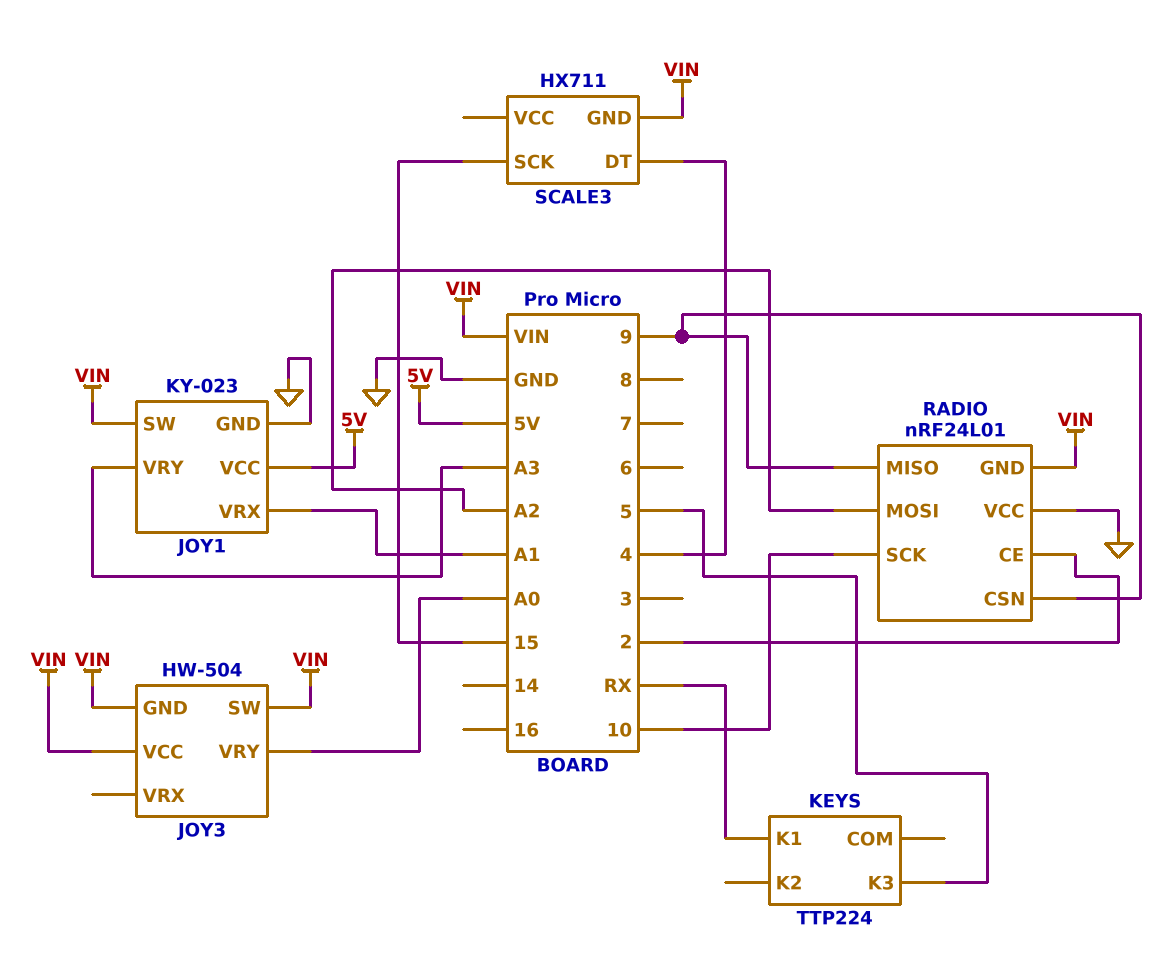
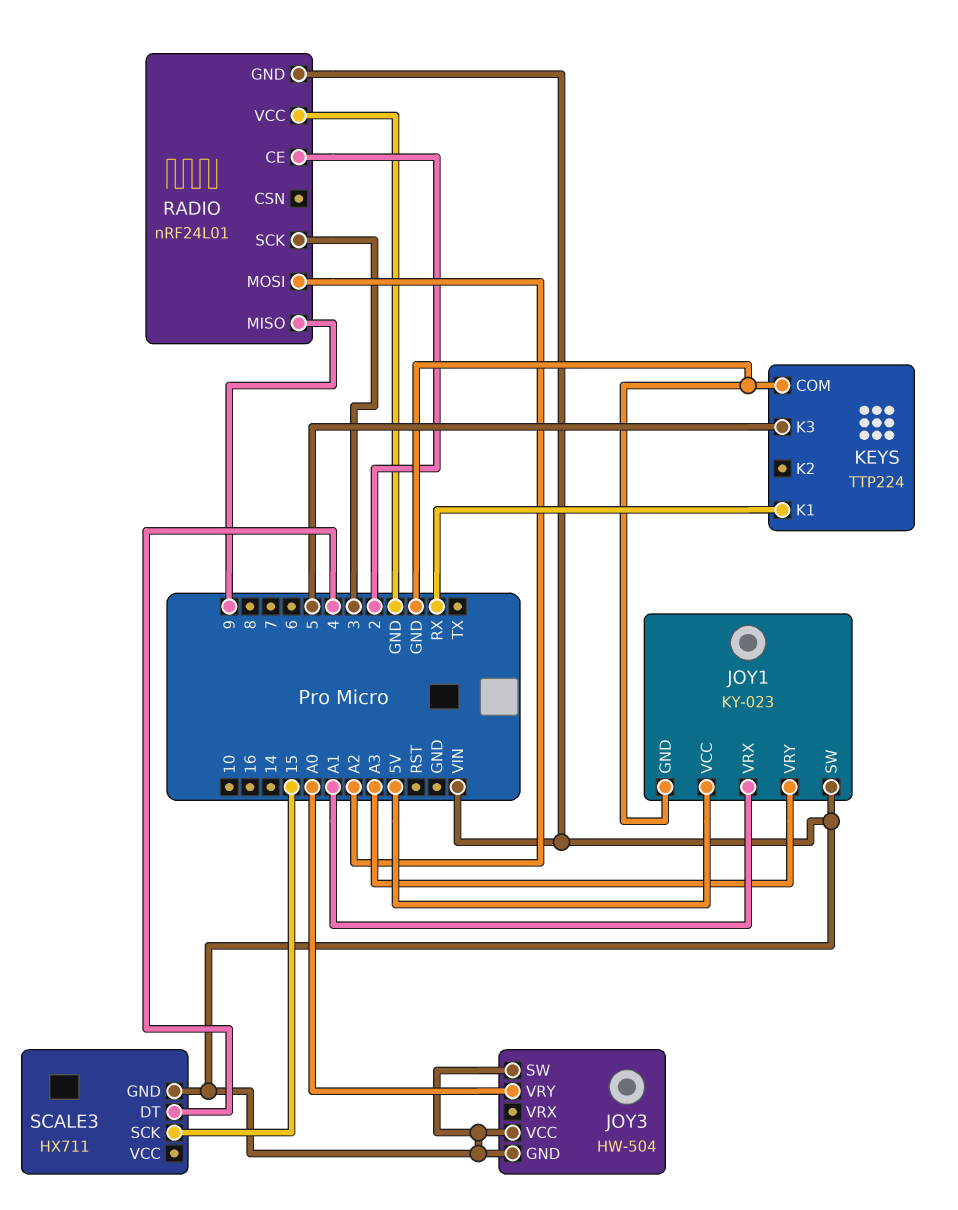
KEYS pin COM: none -> GND
RADIO pin CSN: 9 -> none
RADIO pin SCK: 10 -> 3

